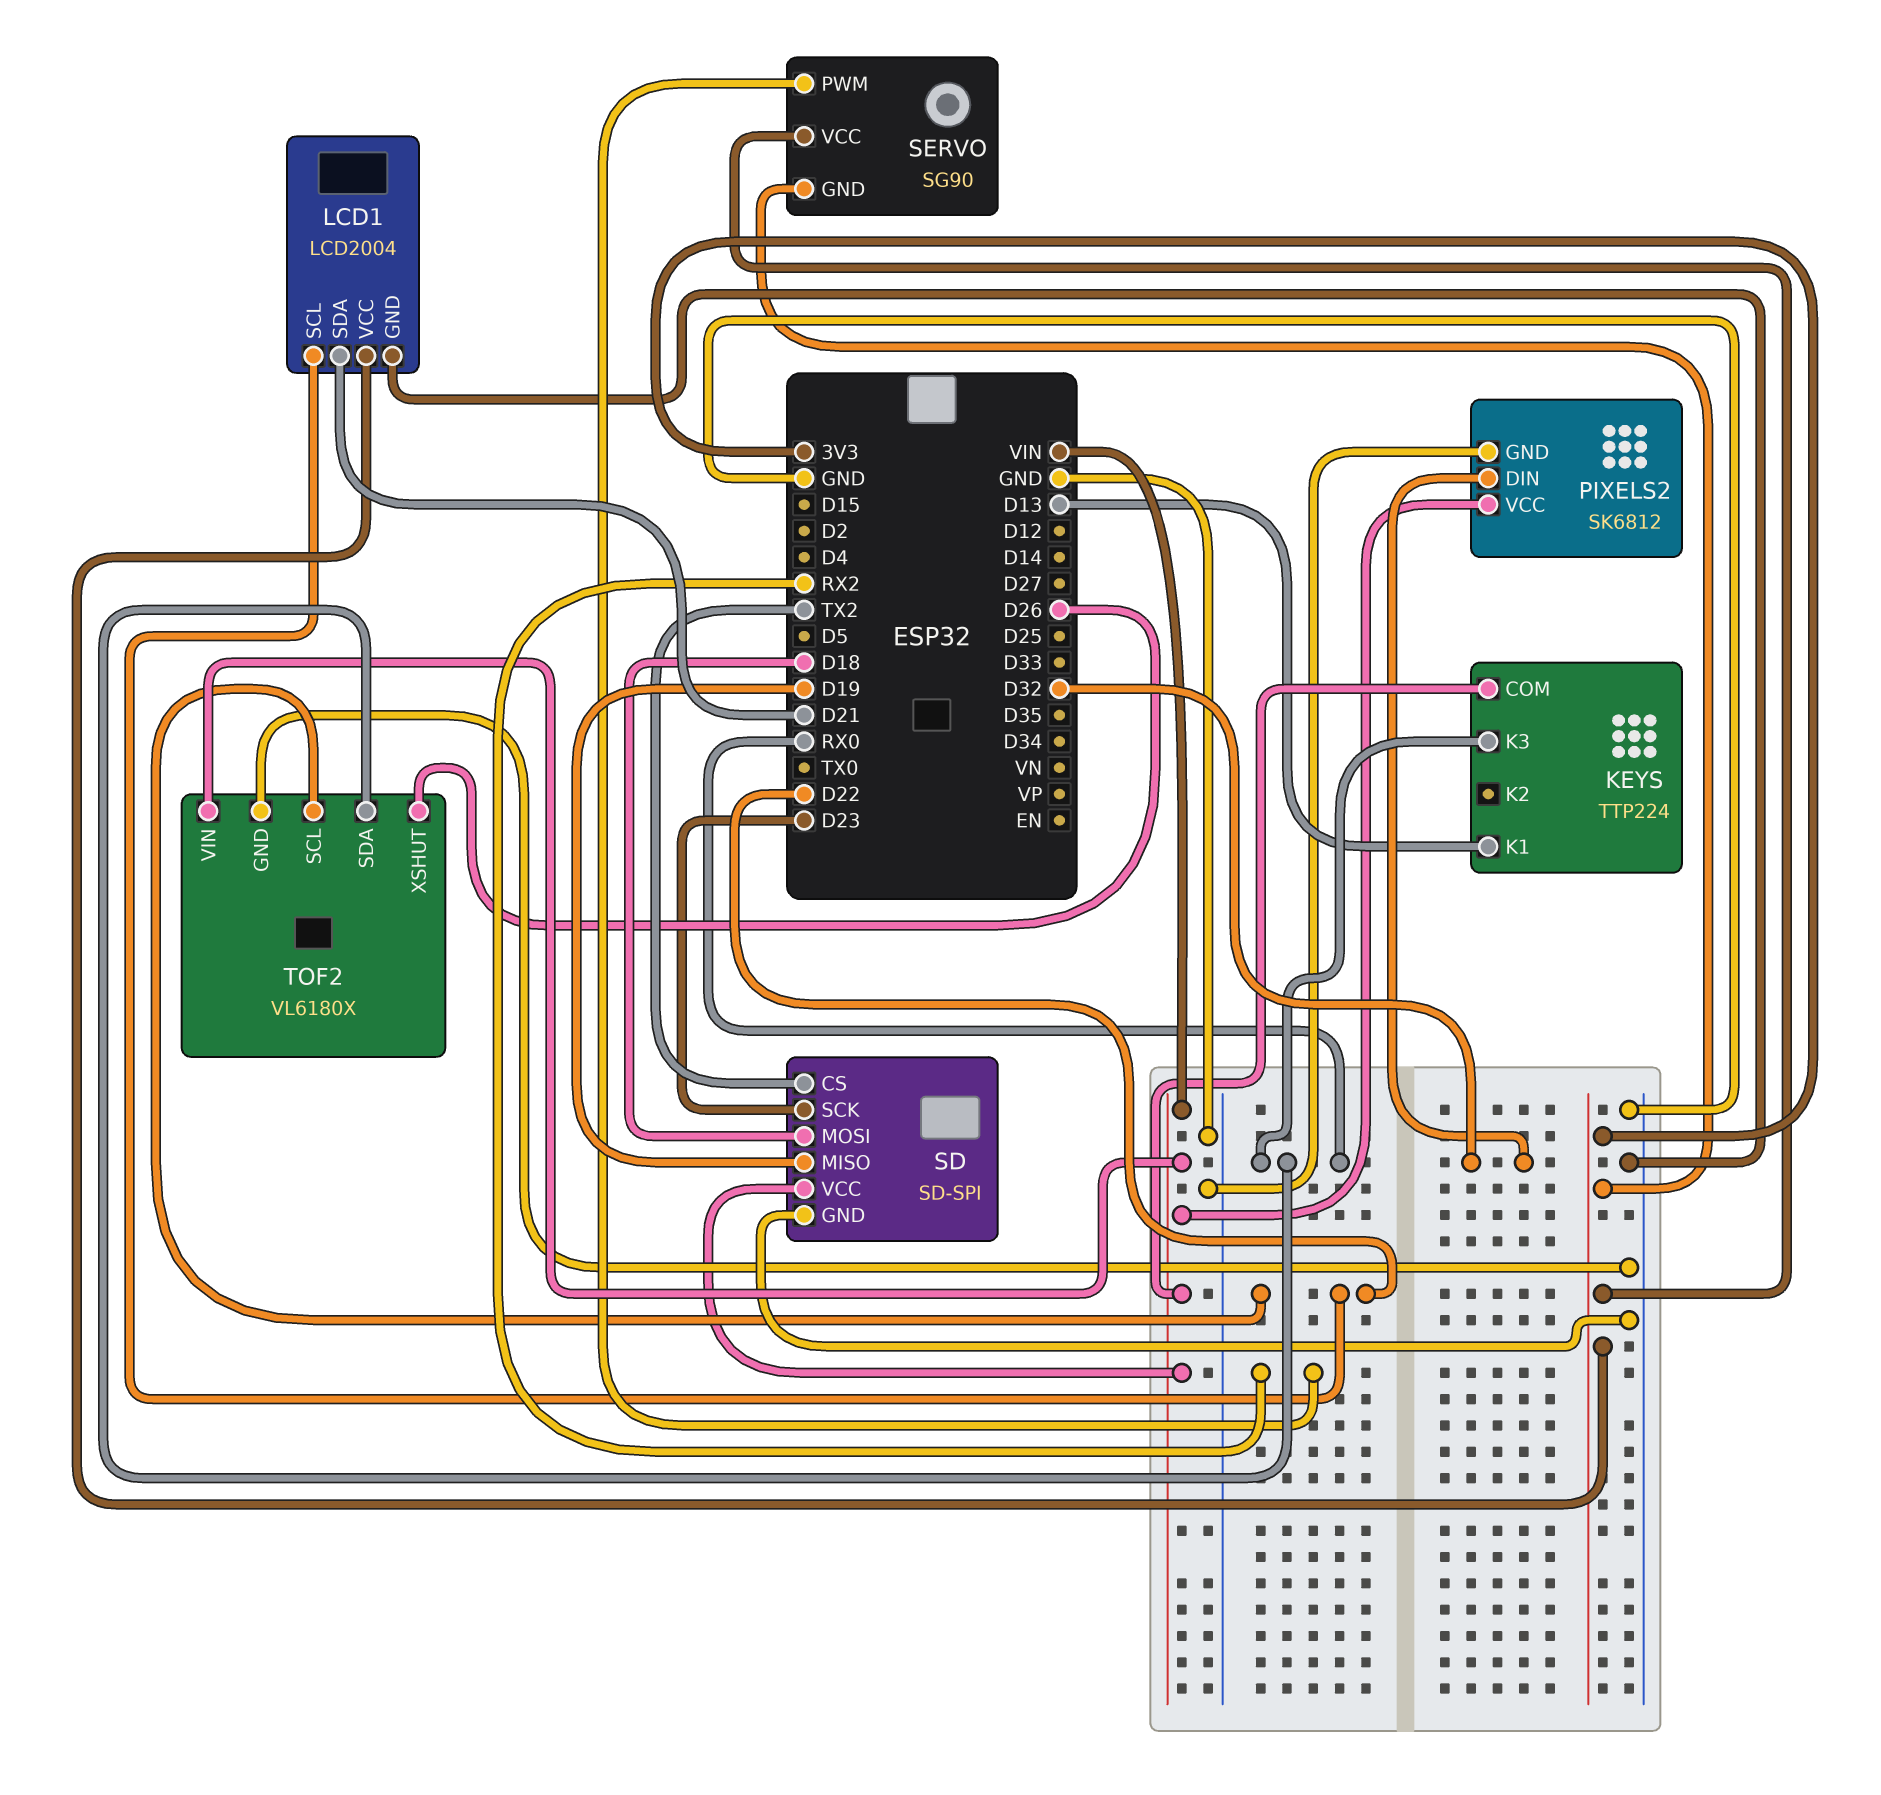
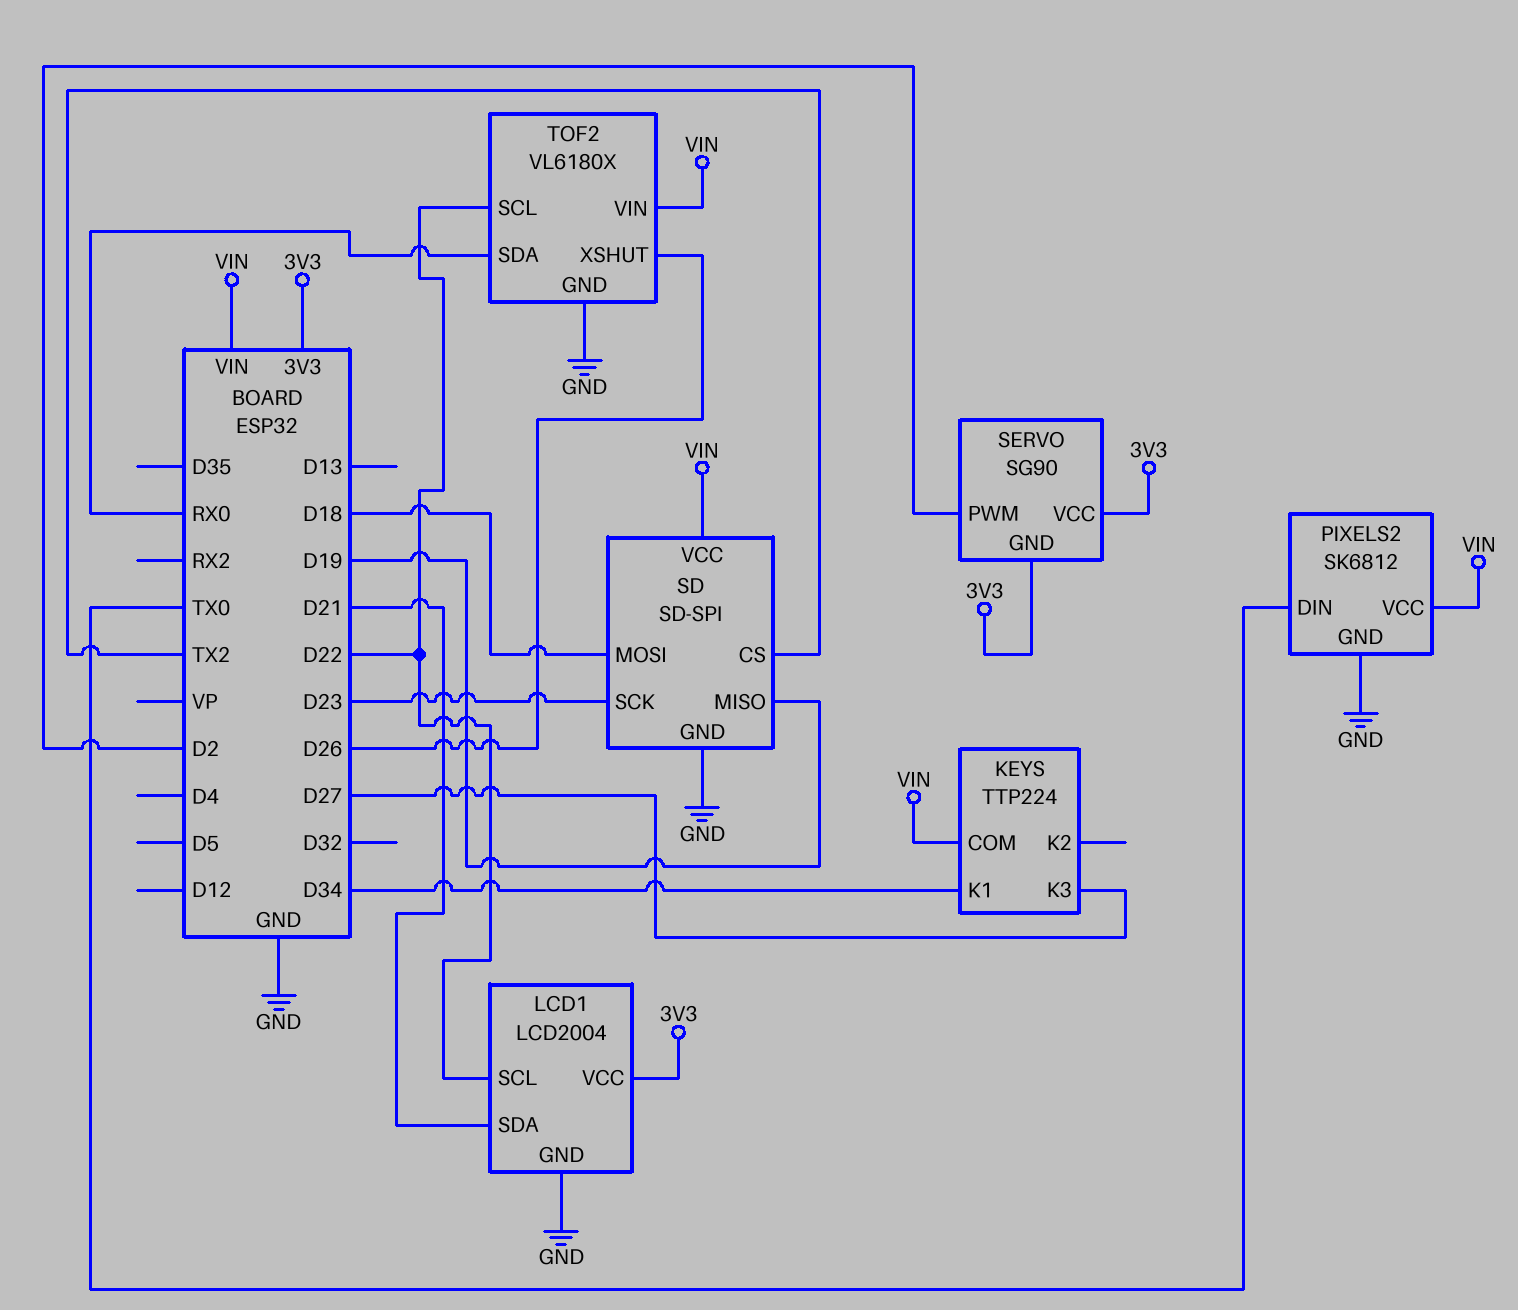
KEYS pin K1: D13 -> D34
KEYS pin K3: RX0 -> D27
PIXELS2 pin DIN: D32 -> TX0
SERVO pin PWM: RX2 -> D2

